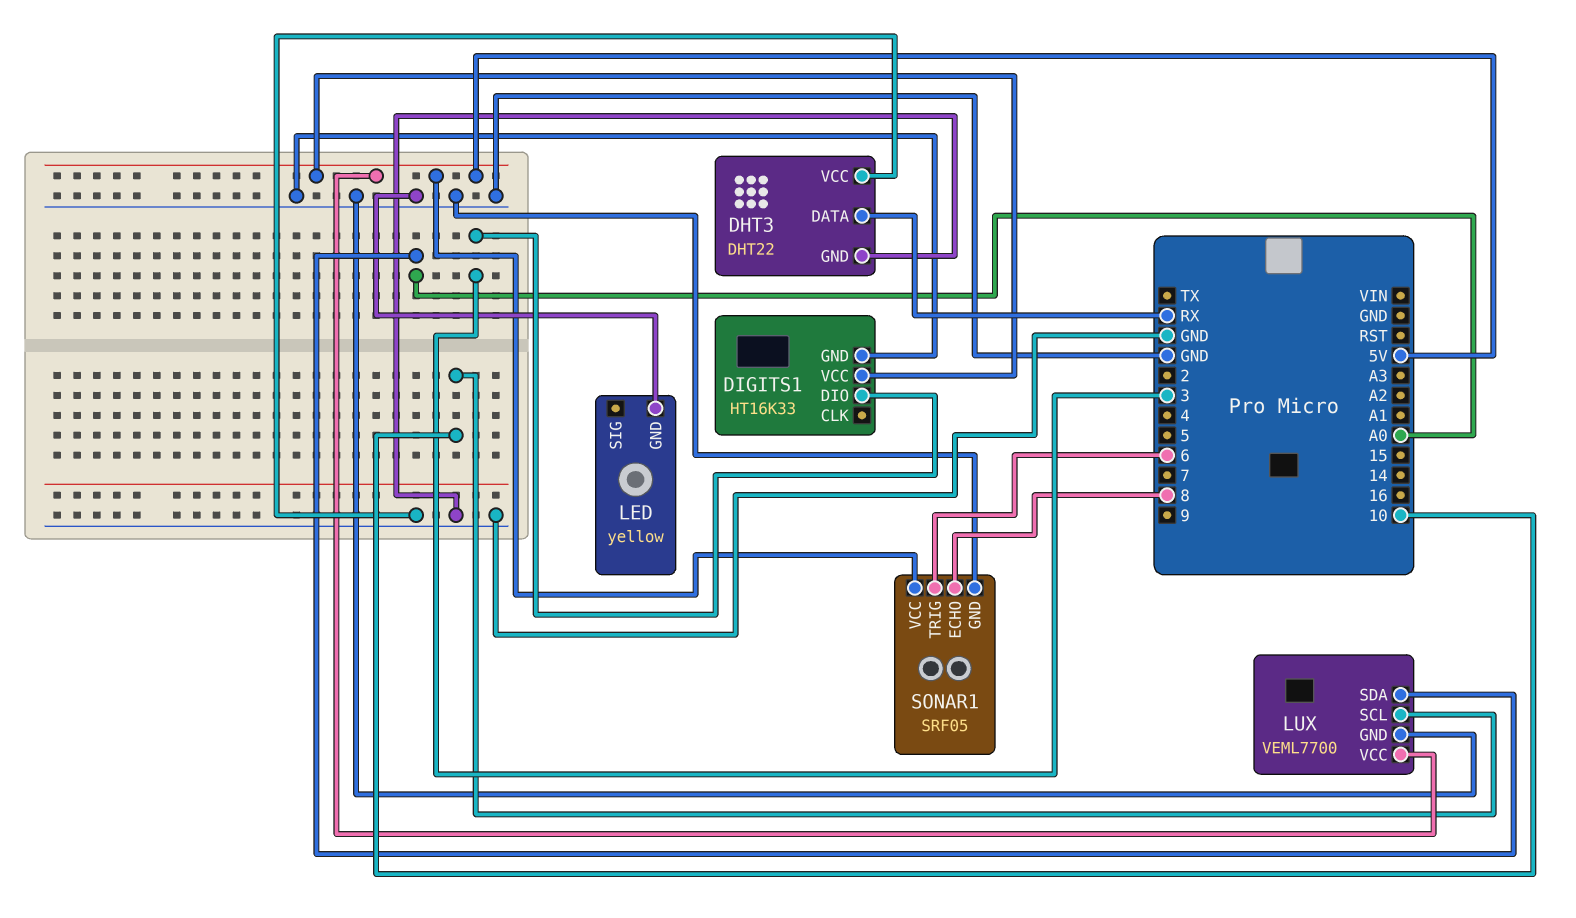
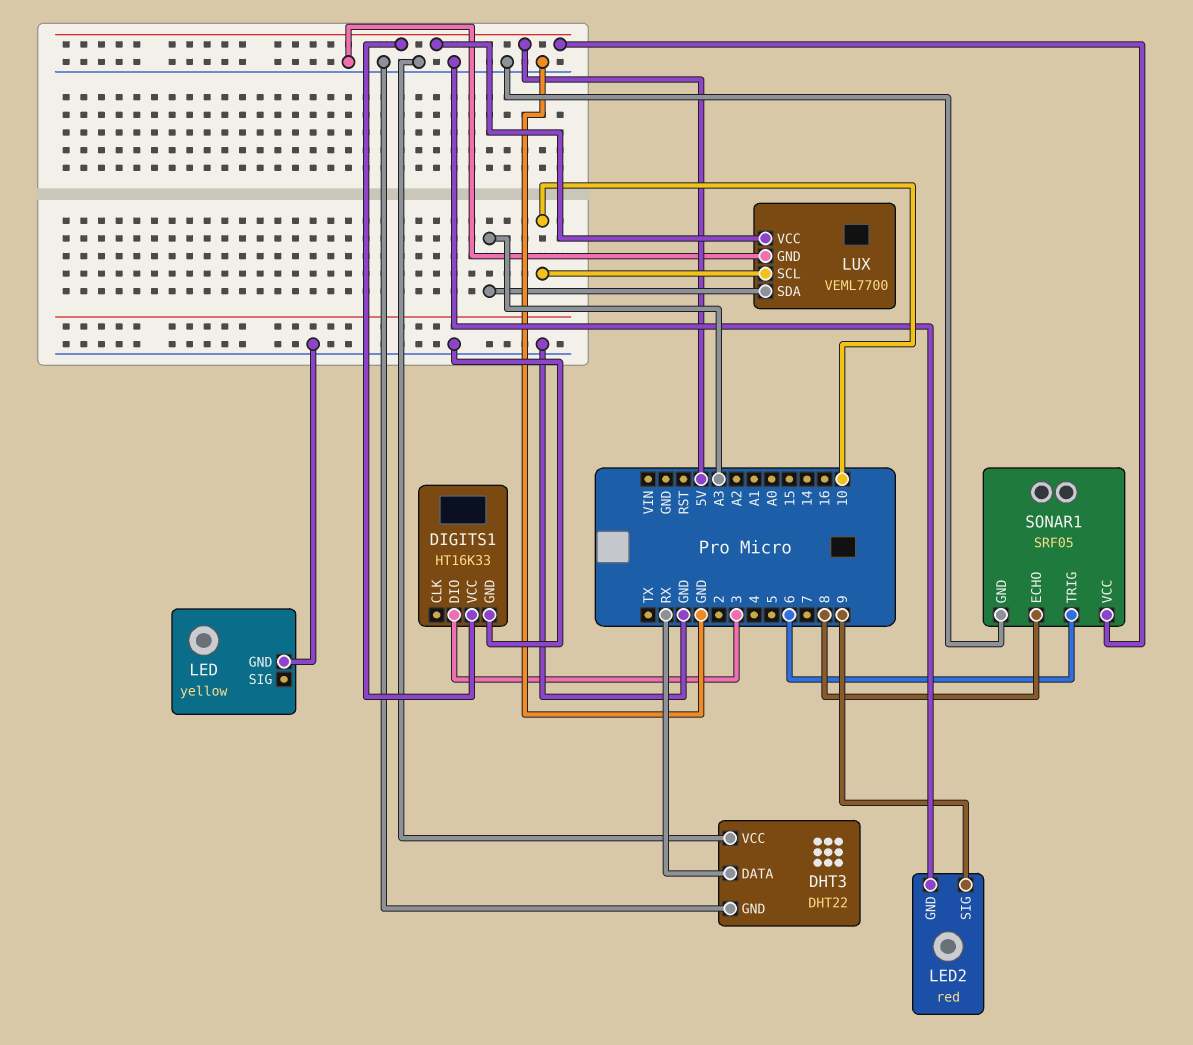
LED2: none -> red
LED2 pin GND: none -> GND
LED2 pin SIG: none -> 9
LUX pin SDA: A0 -> A3

